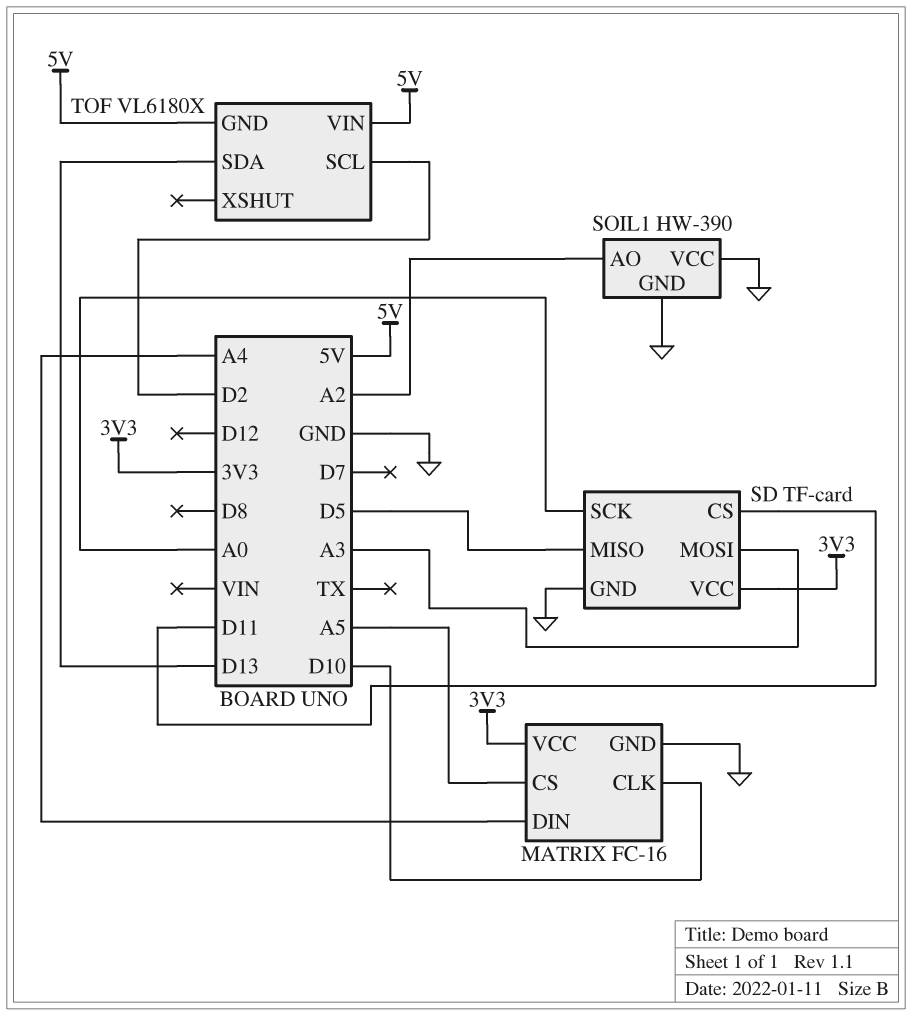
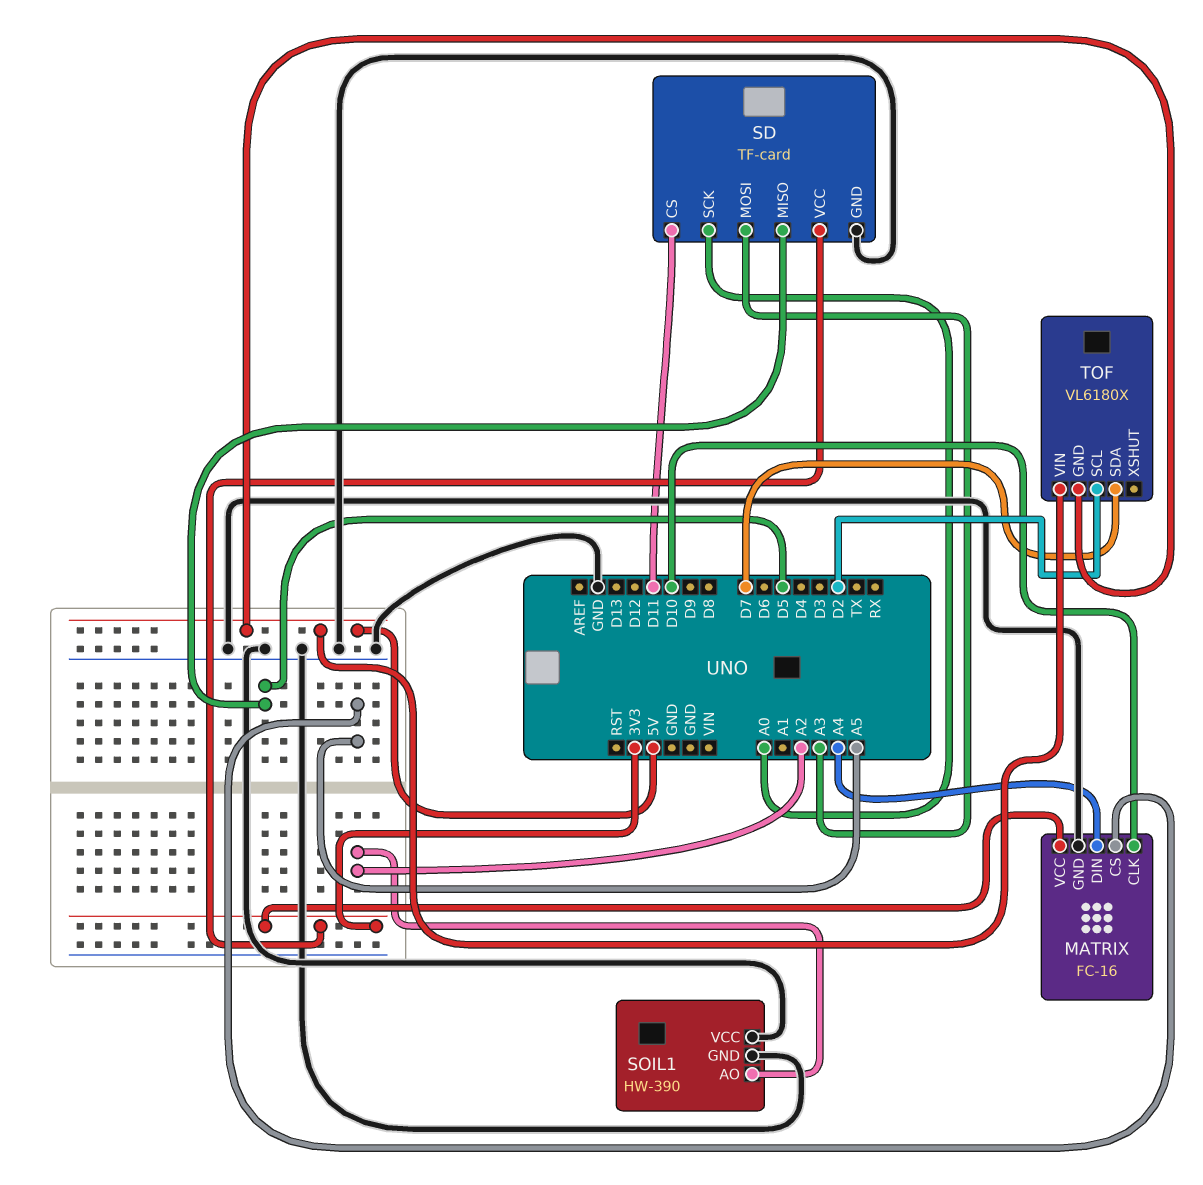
TOF pin SDA: D13 -> D7

